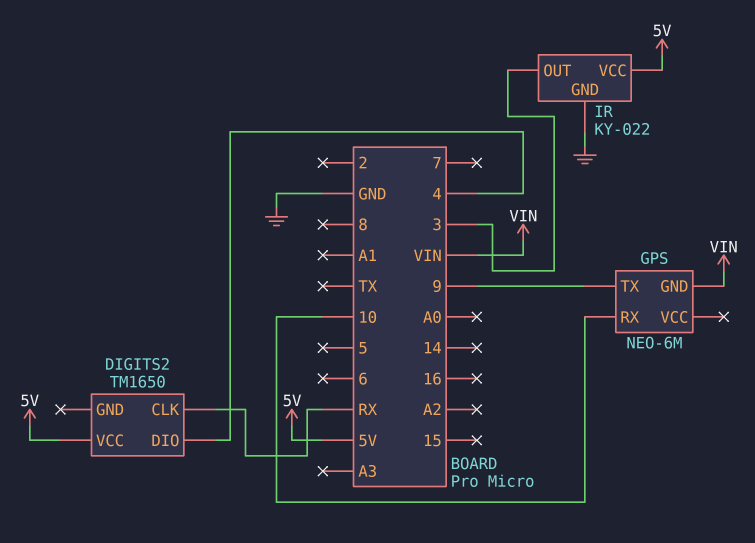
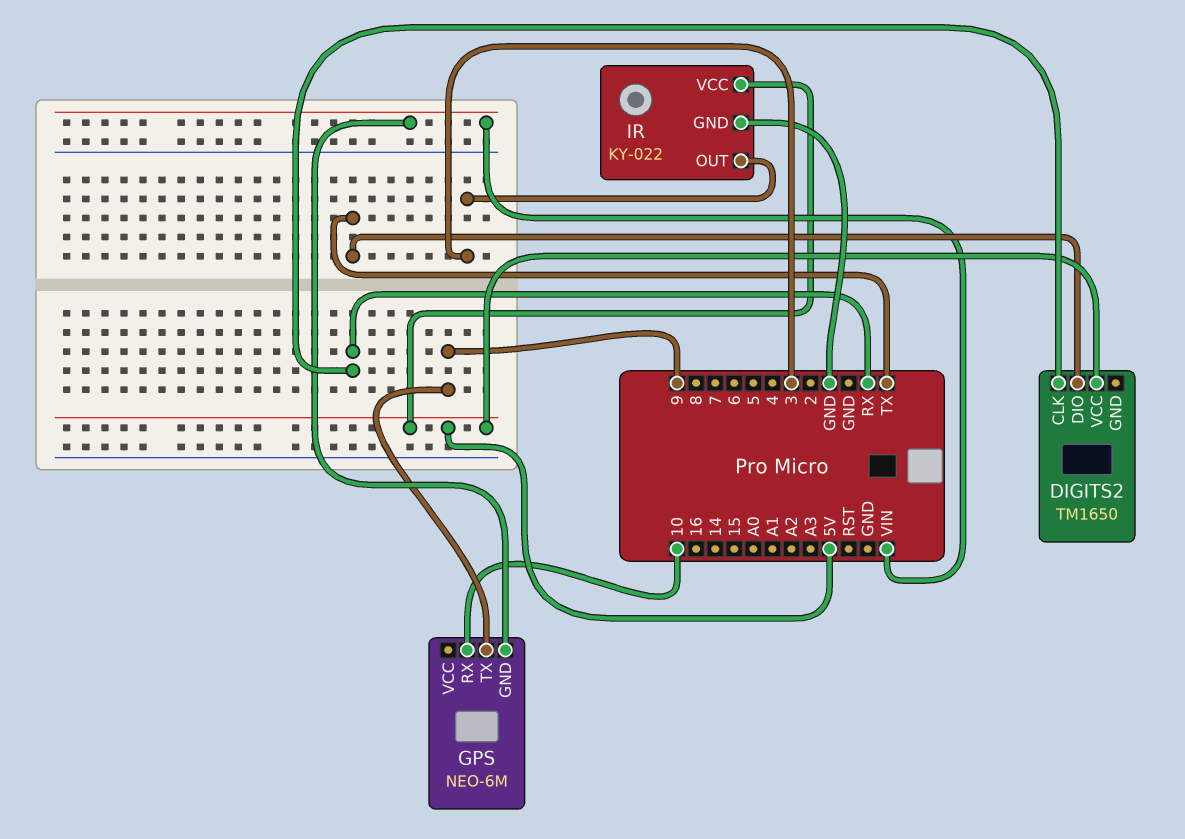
DIGITS2 pin DIO: 4 -> TX

